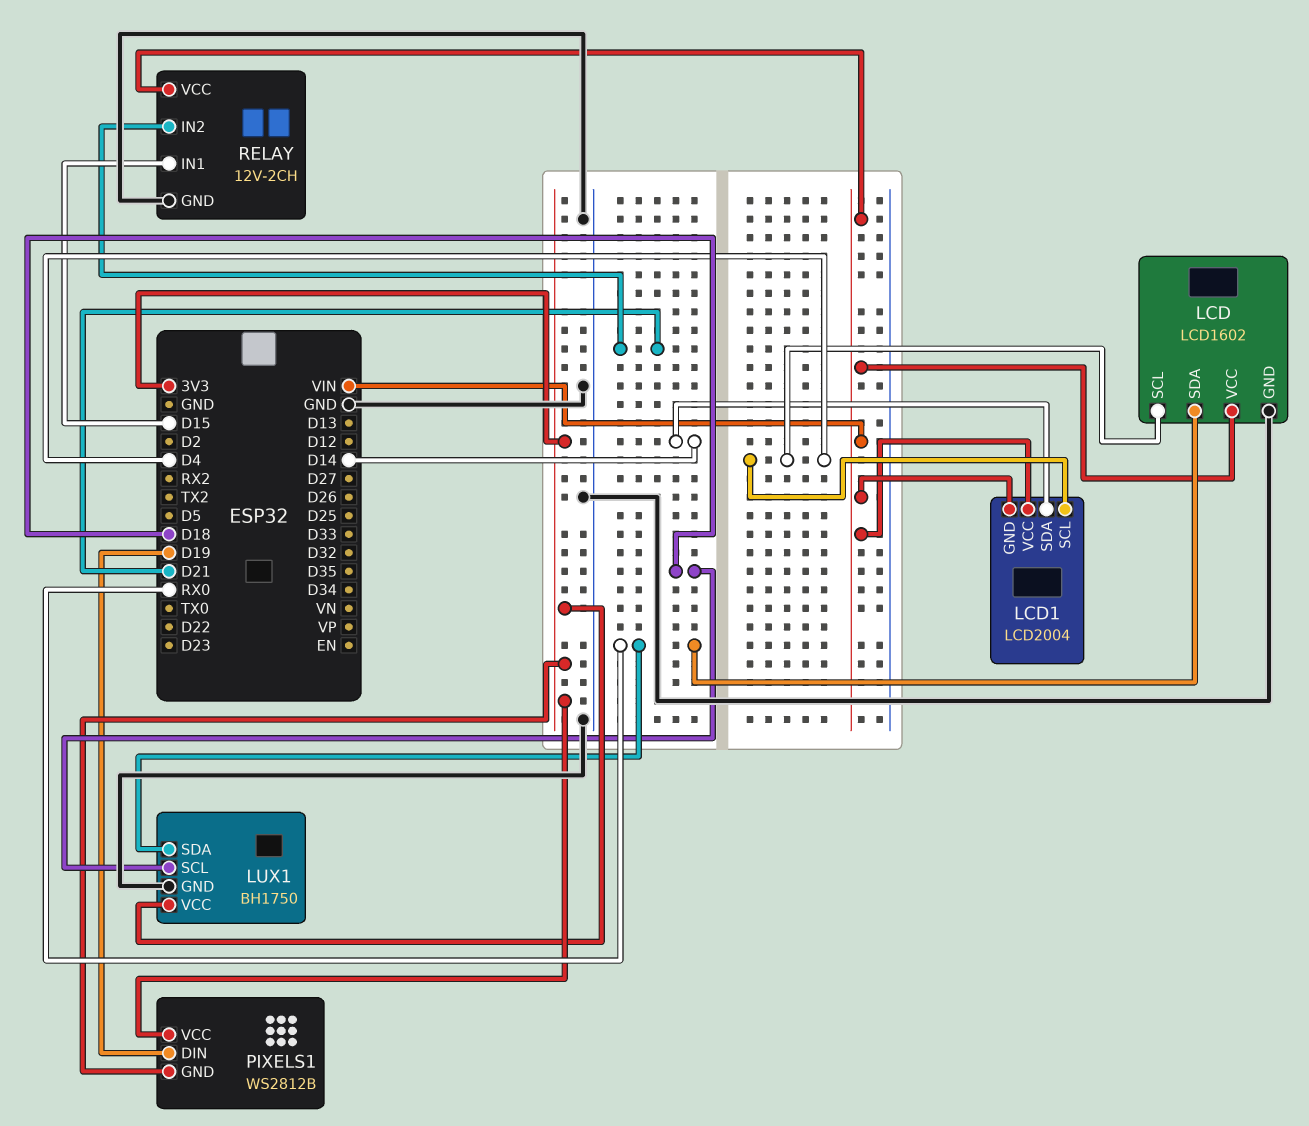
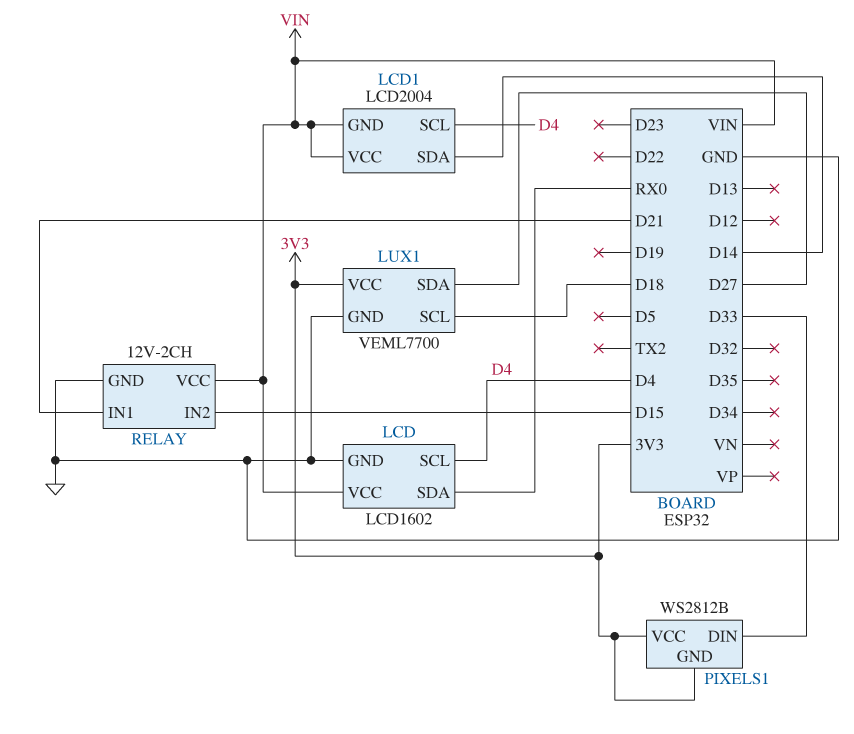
LUX1: BH1750 -> VEML7700
LUX1 pin SDA: RX0 -> D27
PIXELS1 pin DIN: D19 -> D33
RELAY pin IN1: D15 -> D21
RELAY pin IN2: D21 -> D15

